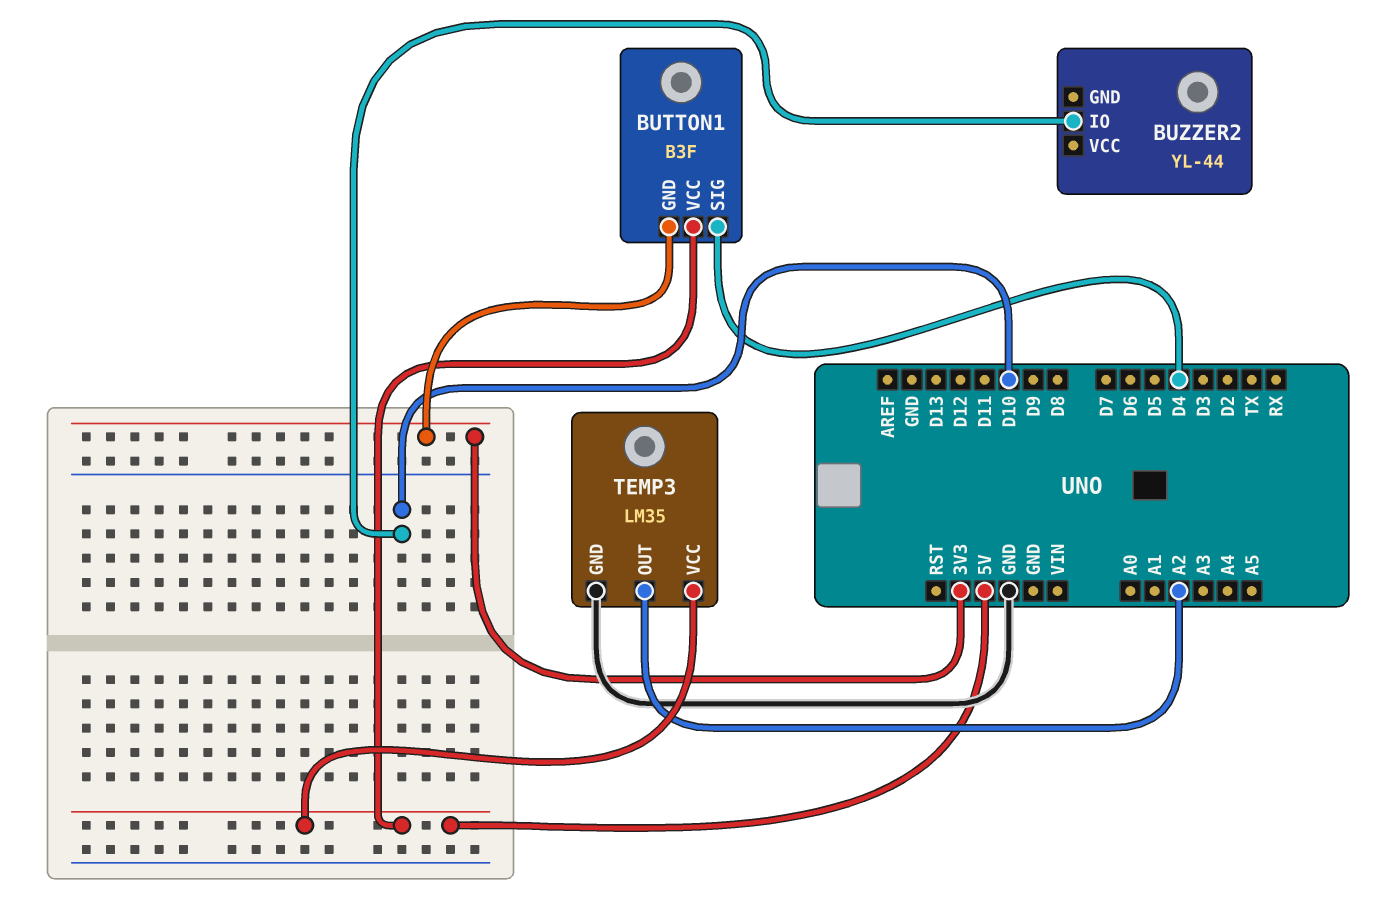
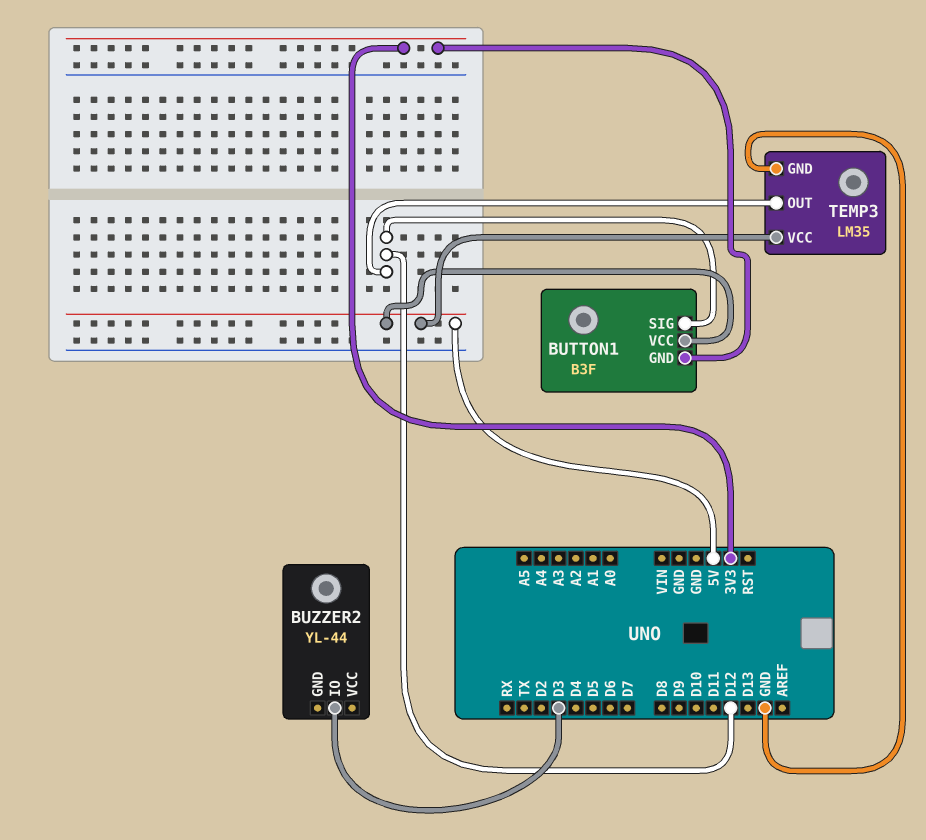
BUTTON1 pin SIG: D4 -> D12
BUZZER2 pin IO: D10 -> D3
TEMP3 pin OUT: A2 -> D12

